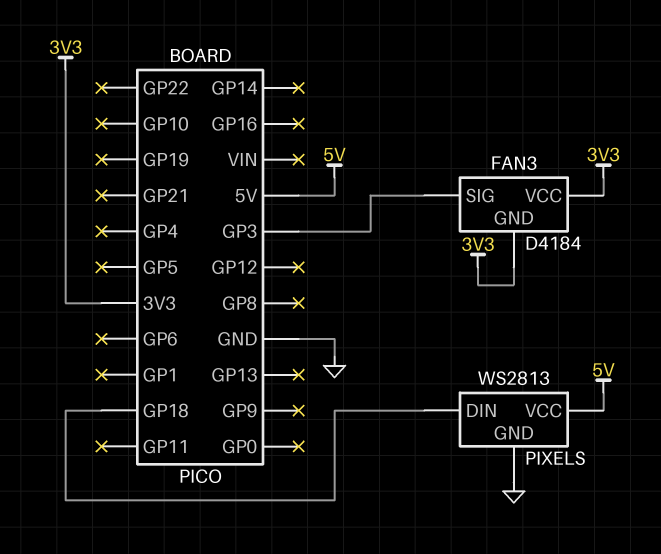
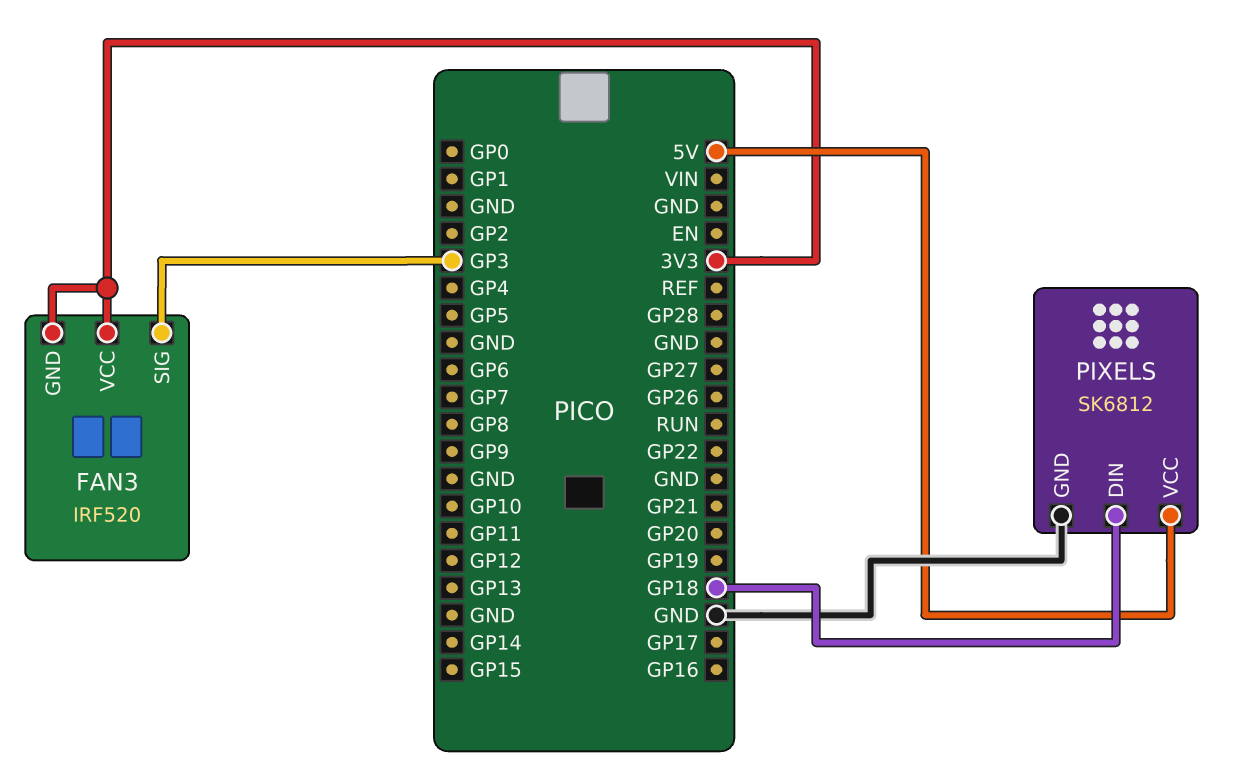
FAN3: D4184 -> IRF520
PIXELS: WS2813 -> SK6812

